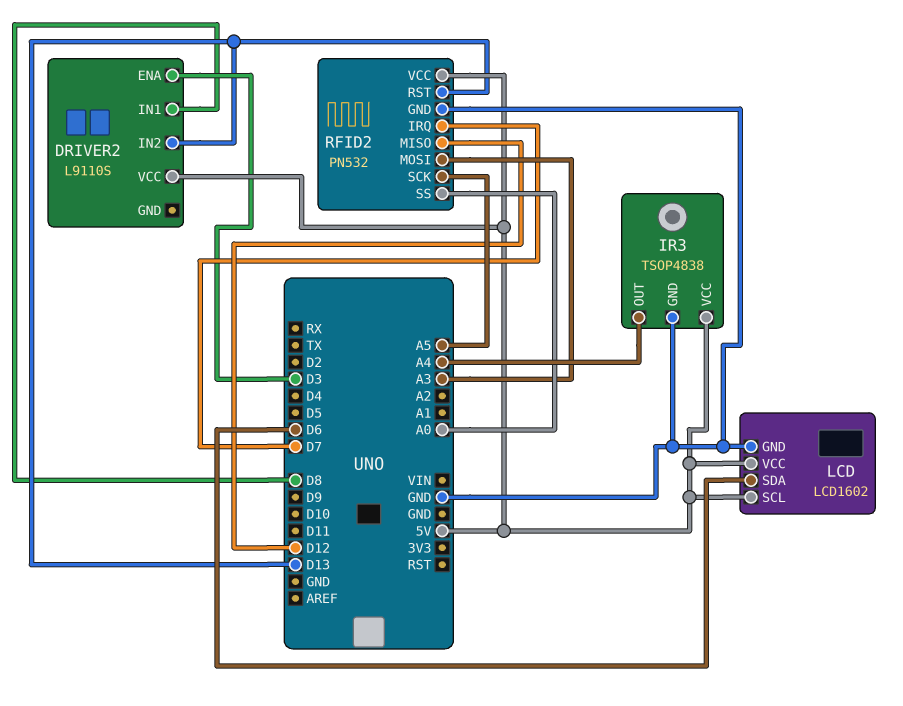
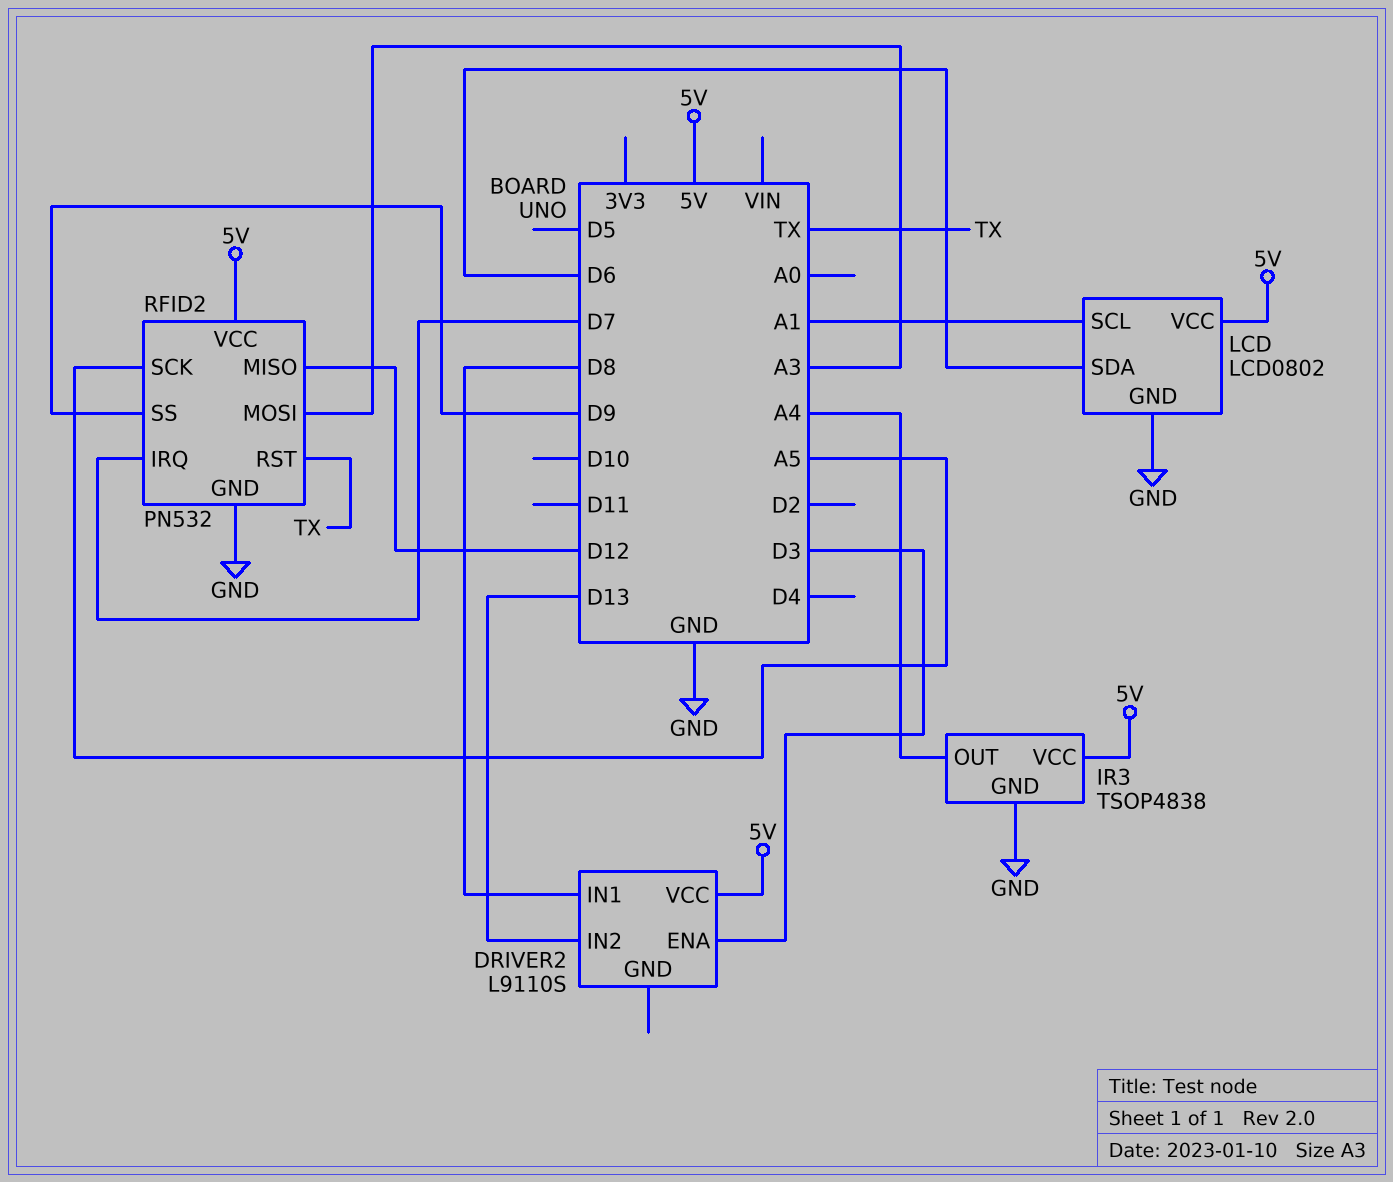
LCD: LCD1602 -> LCD0802
LCD pin SCL: 5V -> A1
RFID2 pin RST: D13 -> TX
RFID2 pin SS: A0 -> D9

